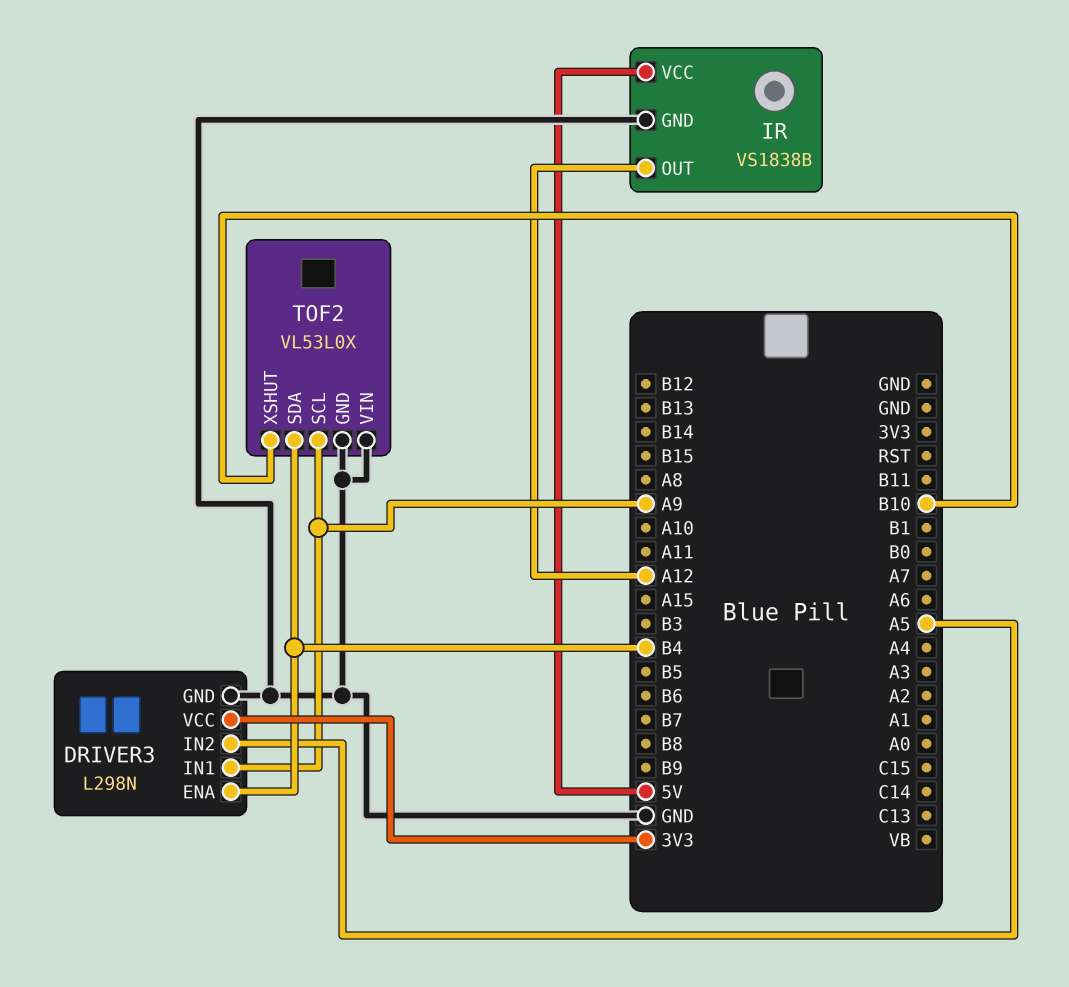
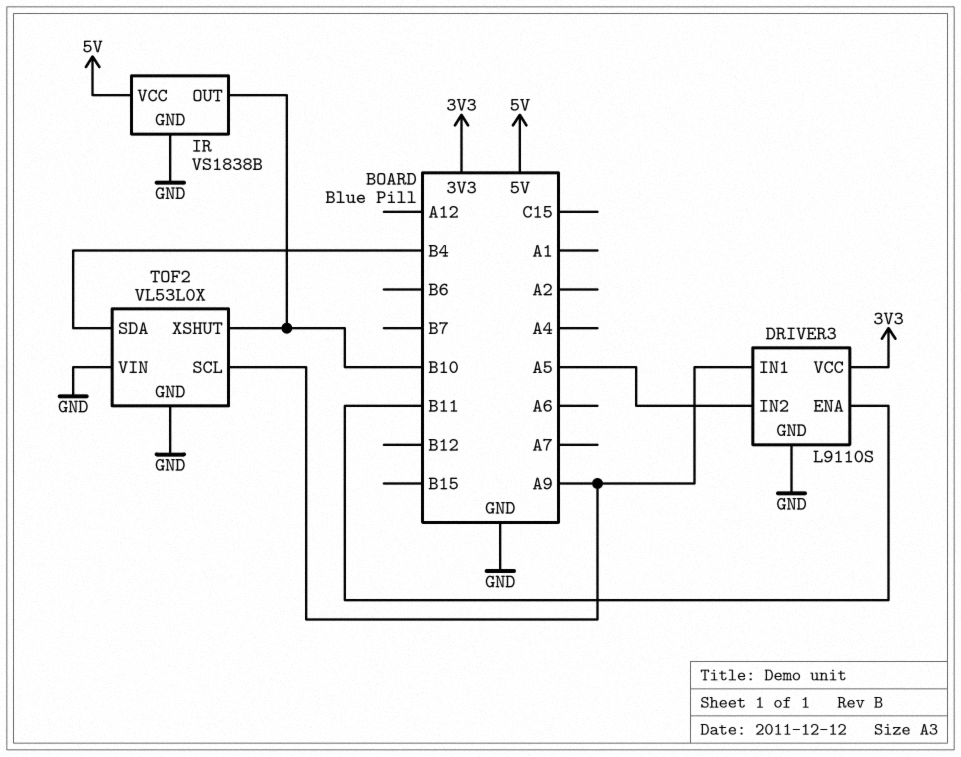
DRIVER3: L298N -> L9110S
DRIVER3 pin ENA: B4 -> B11
IR pin OUT: A12 -> B10

